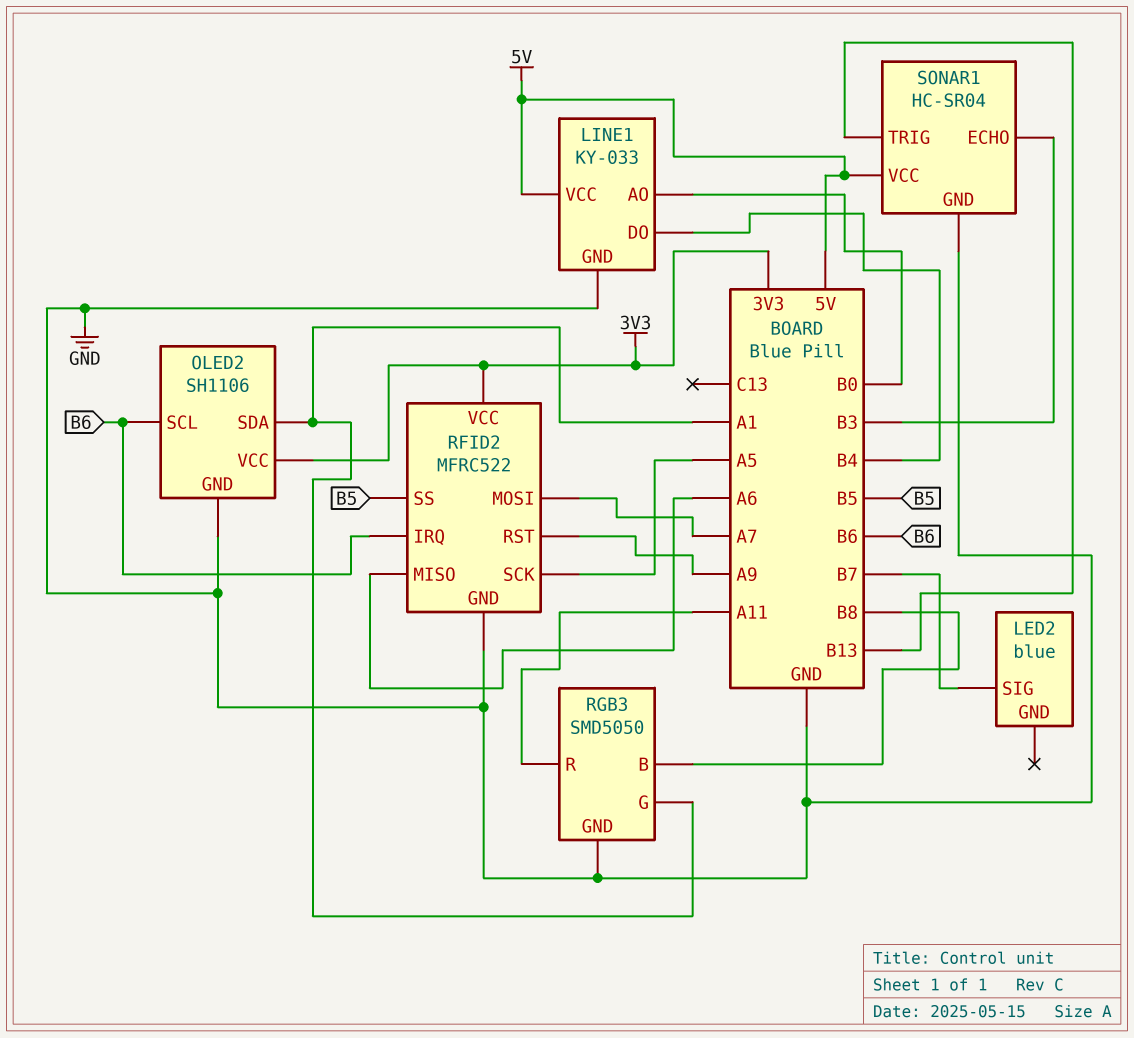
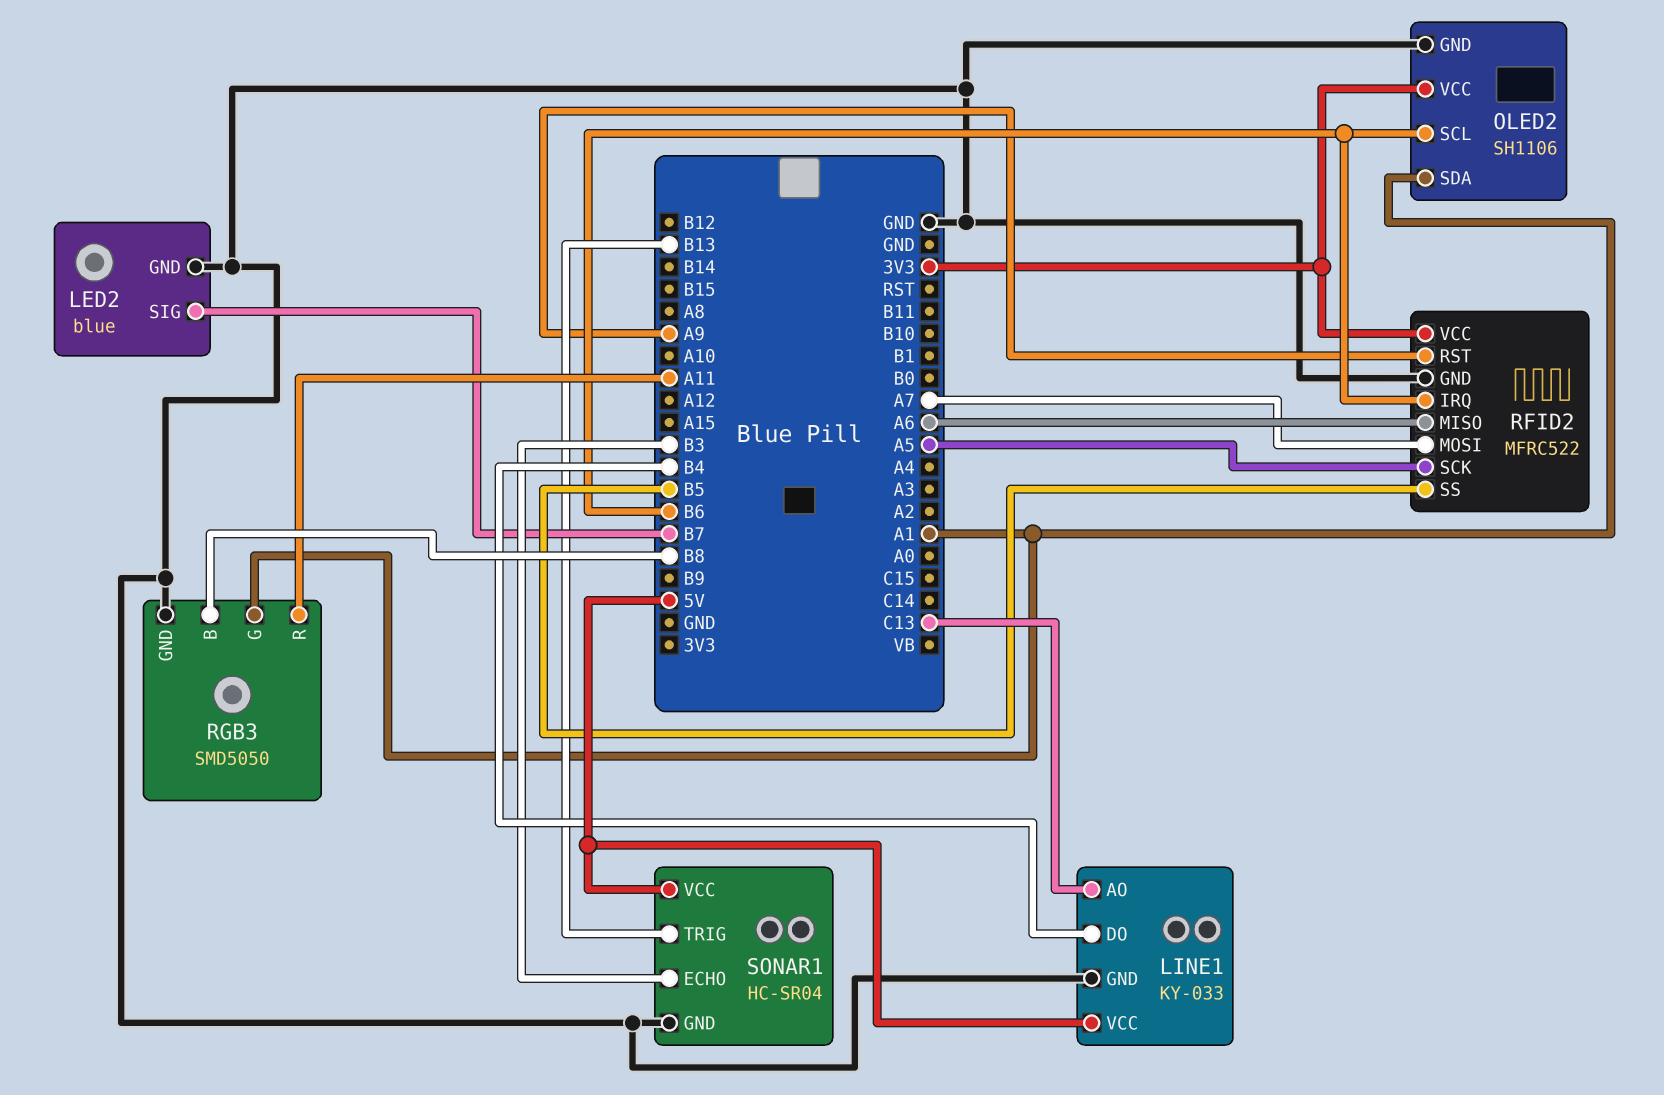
LED2 pin GND: none -> GND
LINE1 pin AO: B0 -> C13

